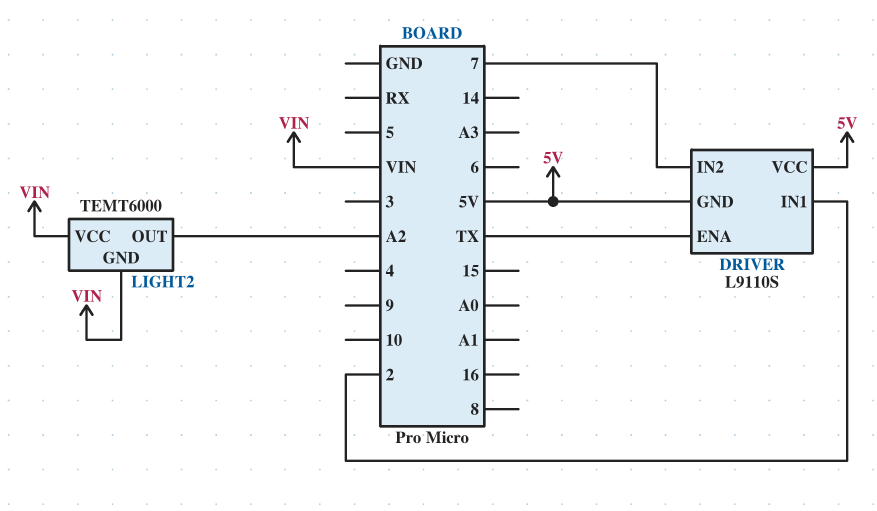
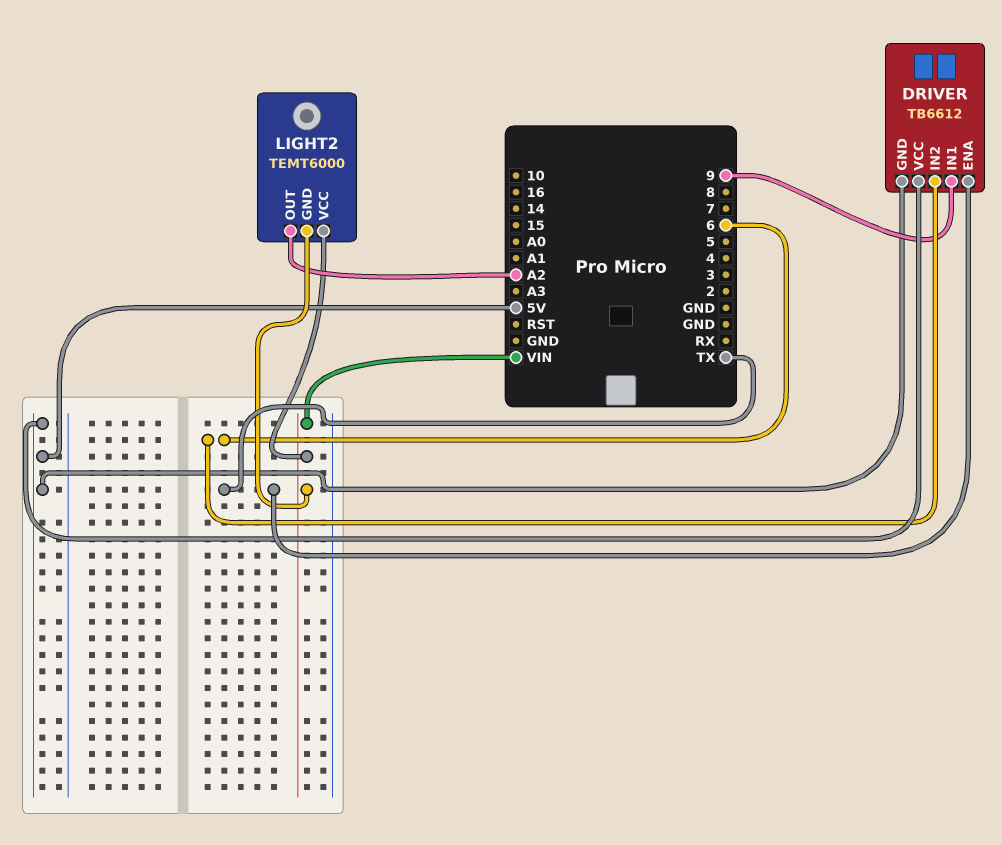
DRIVER: L9110S -> TB6612
DRIVER pin IN1: 2 -> 9
DRIVER pin IN2: 7 -> 6

